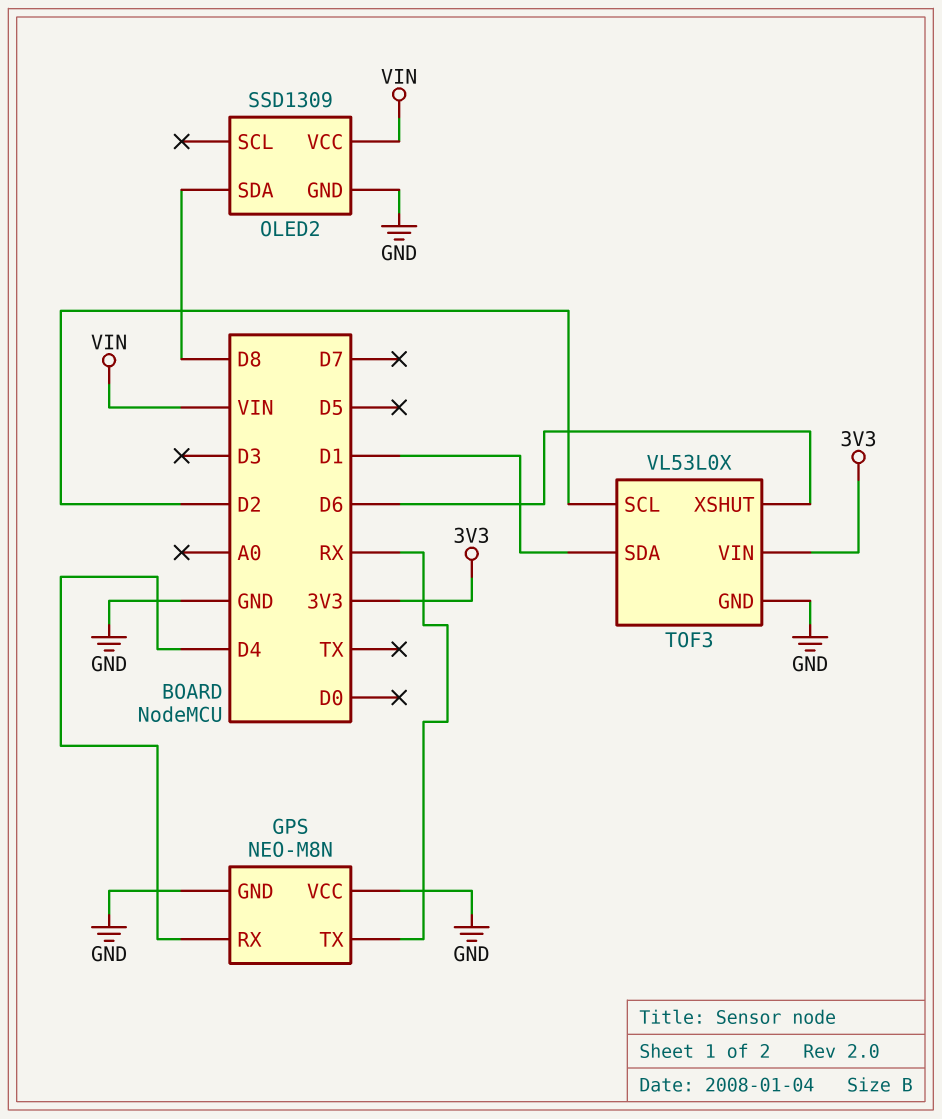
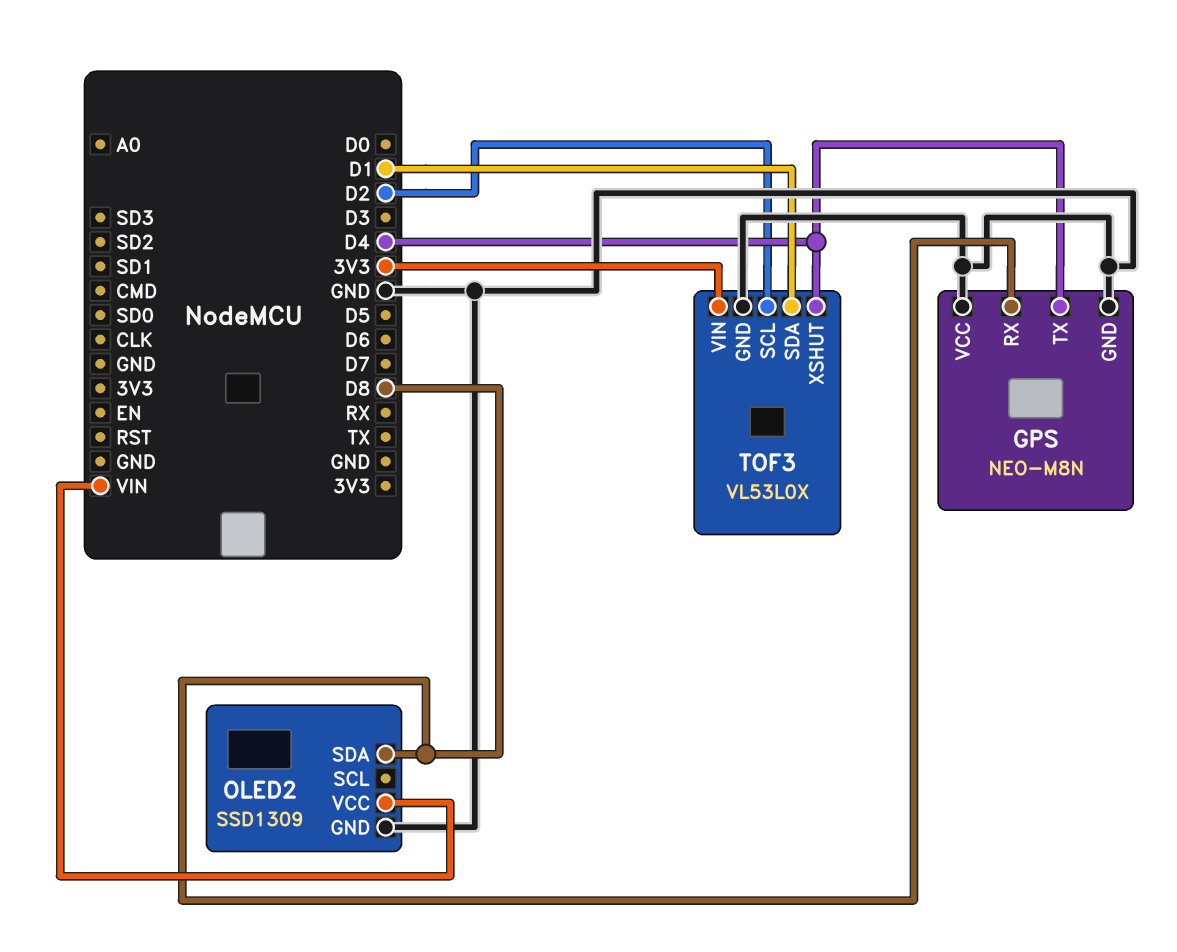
GPS pin RX: D4 -> D8
GPS pin TX: RX -> D4
TOF3 pin XSHUT: D6 -> D4

